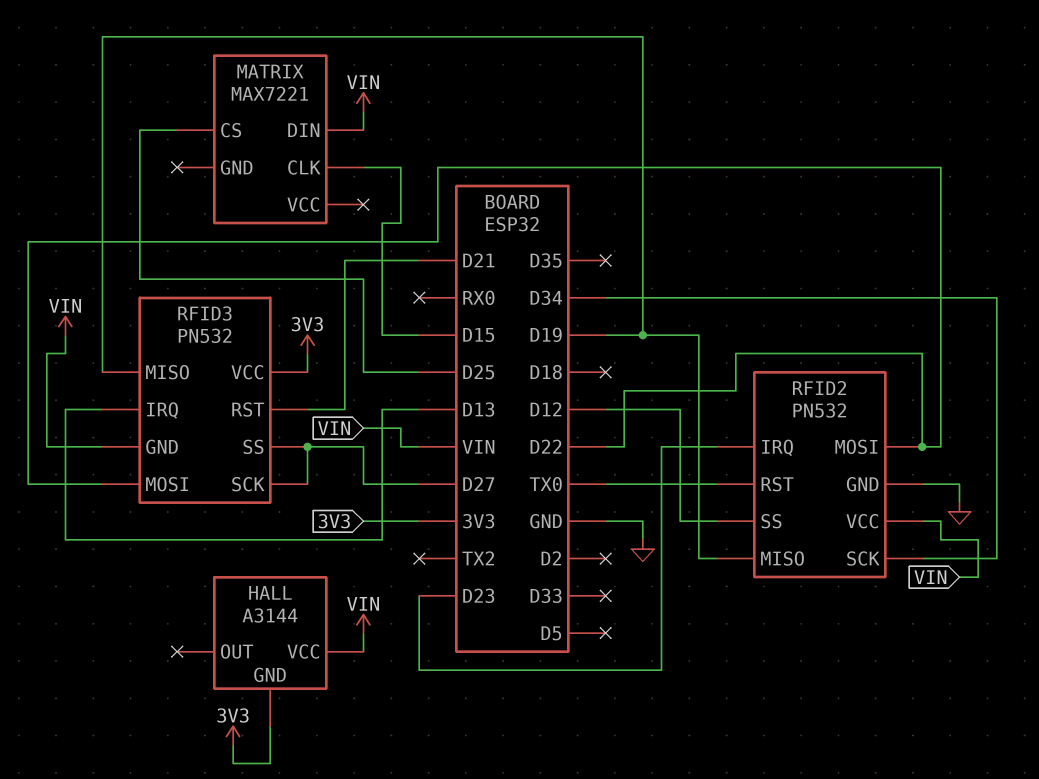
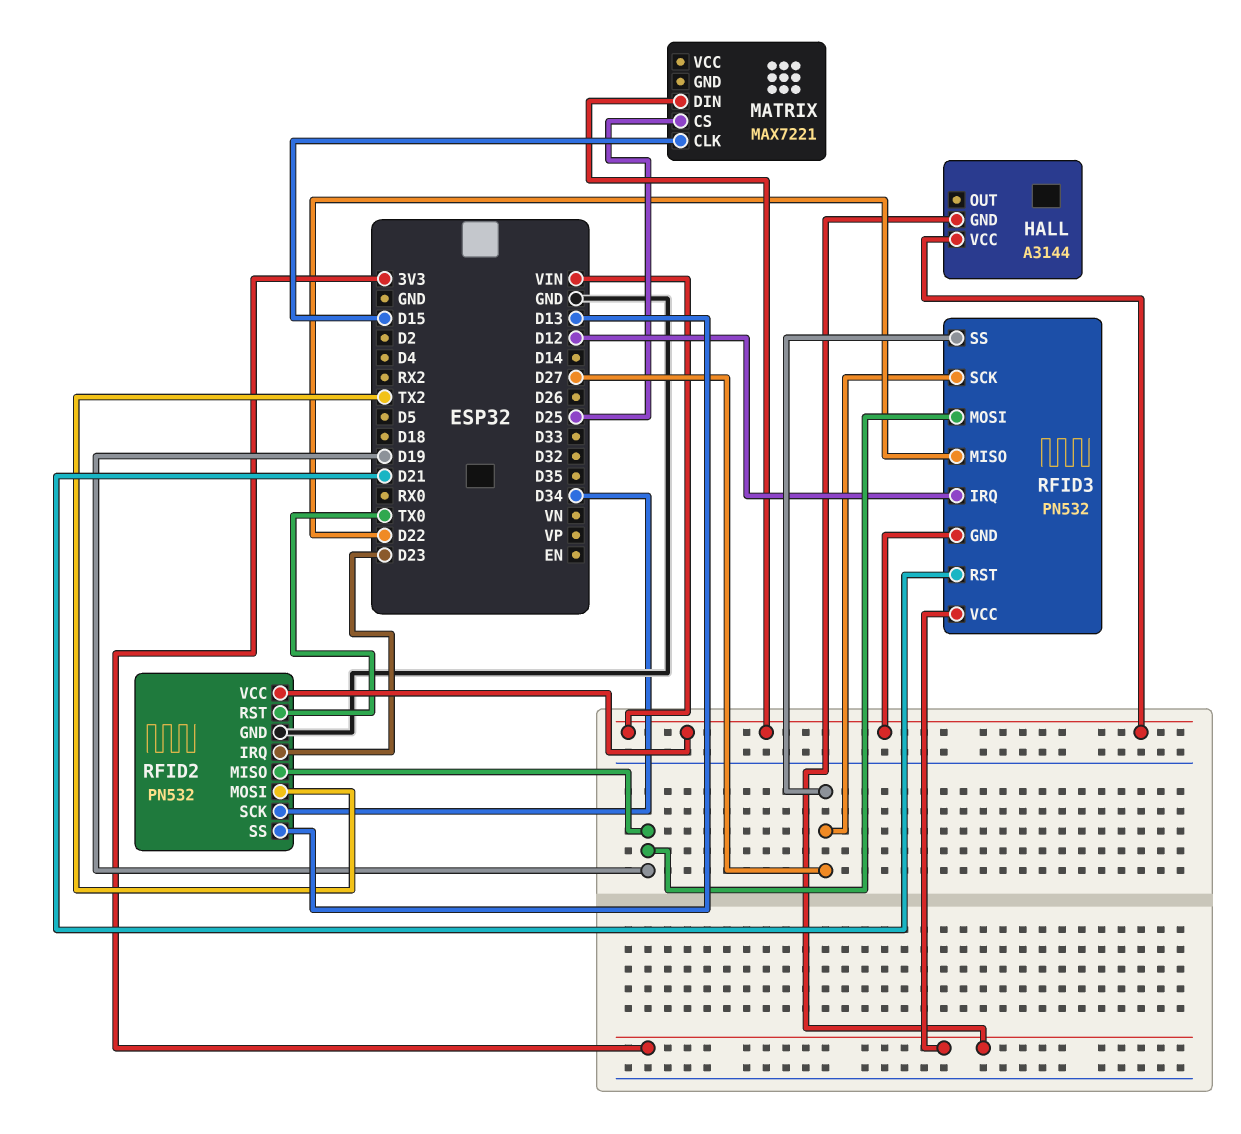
RFID2 pin MOSI: D22 -> TX2
RFID2 pin SS: D12 -> D13
RFID3 pin IRQ: D13 -> D12
RFID3 pin MISO: D19 -> D22
RFID3 pin MOSI: D22 -> D19

